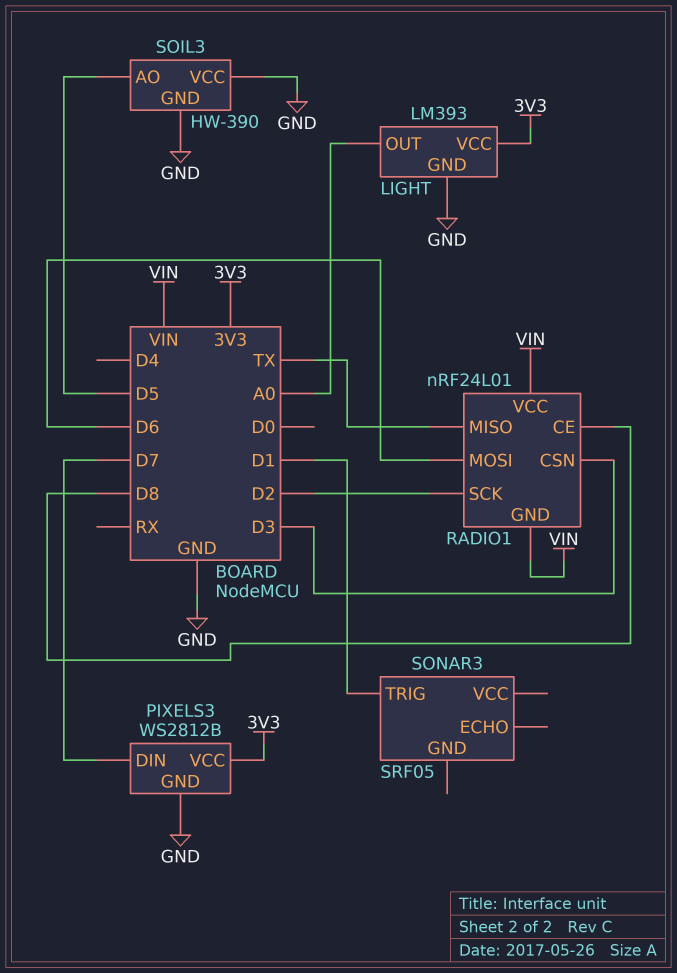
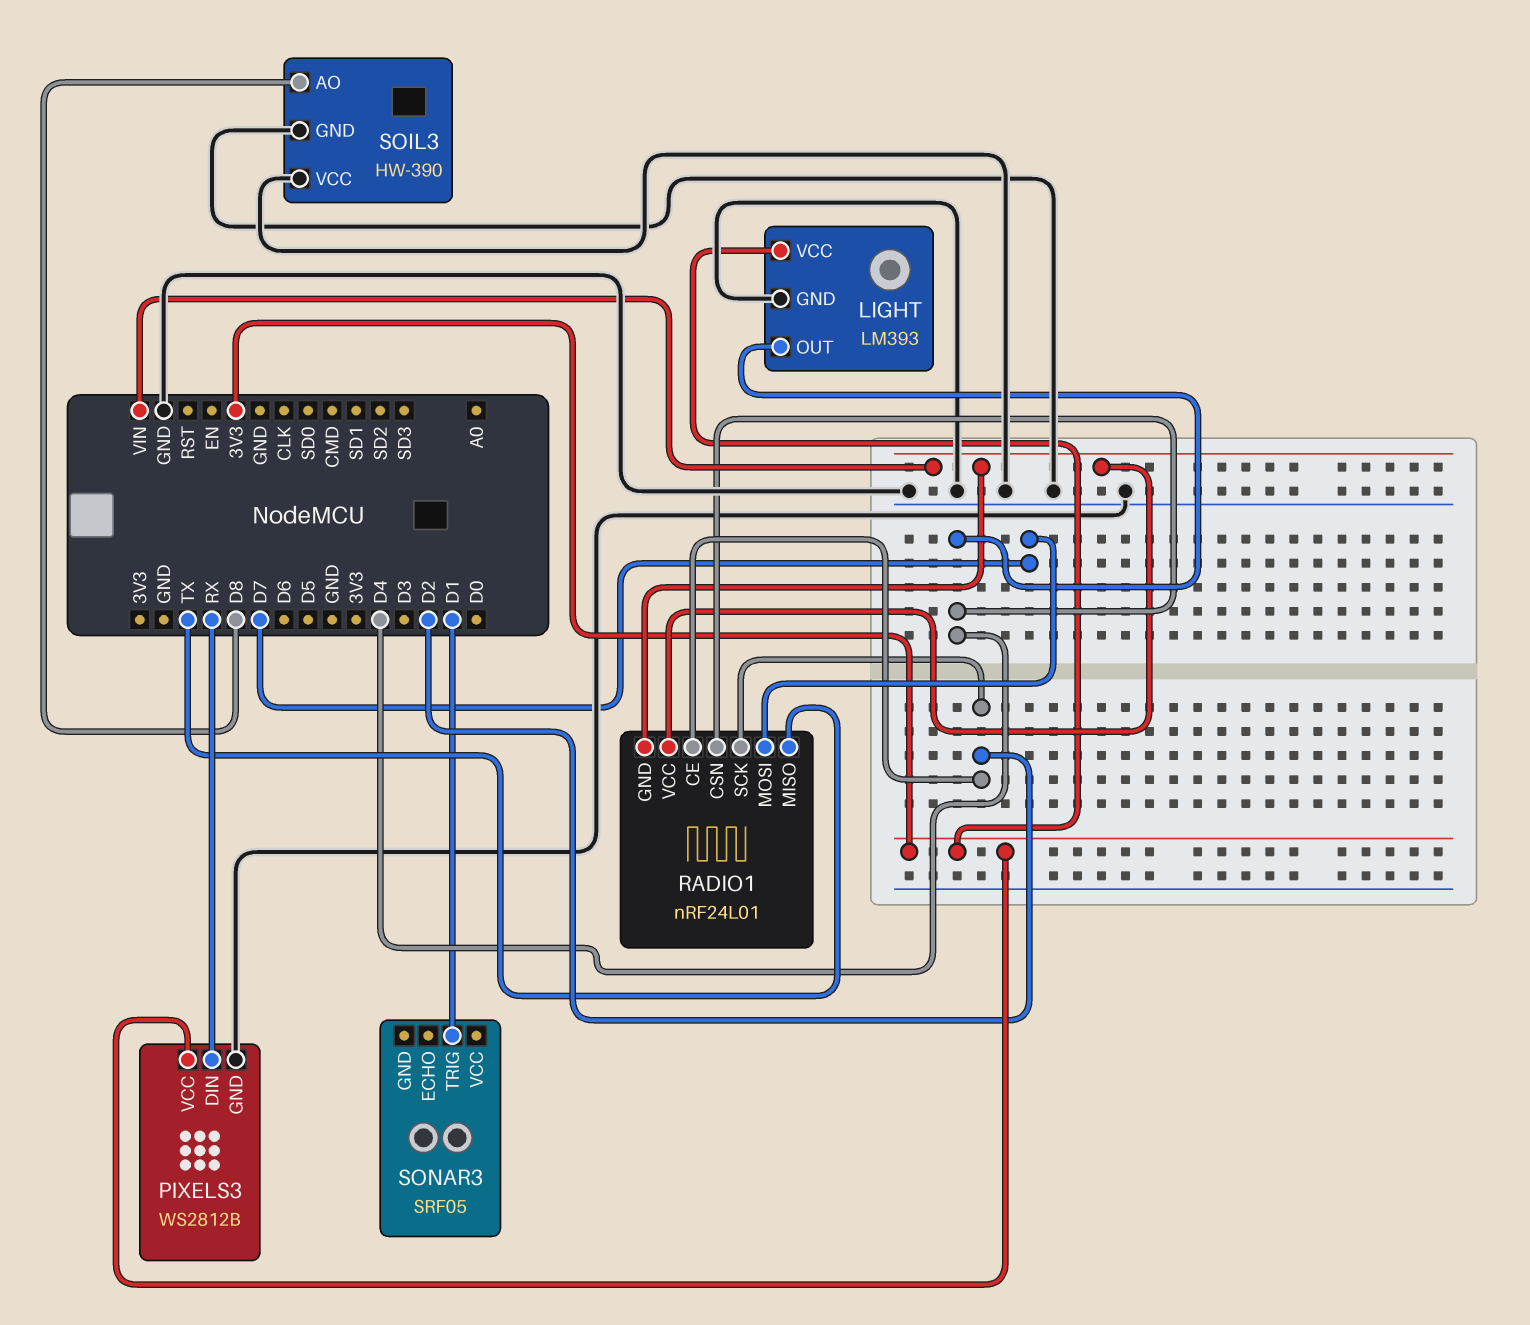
LIGHT pin OUT: A0 -> D4
PIXELS3 pin DIN: D7 -> RX
RADIO1 pin CE: D8 -> D2
RADIO1 pin CSN: D3 -> D4
RADIO1 pin MOSI: D6 -> D7
SOIL3 pin AO: D5 -> D8

